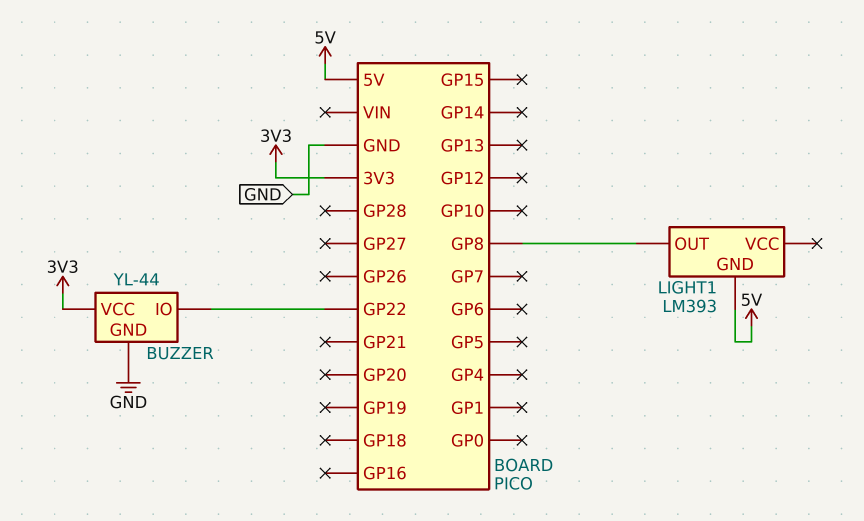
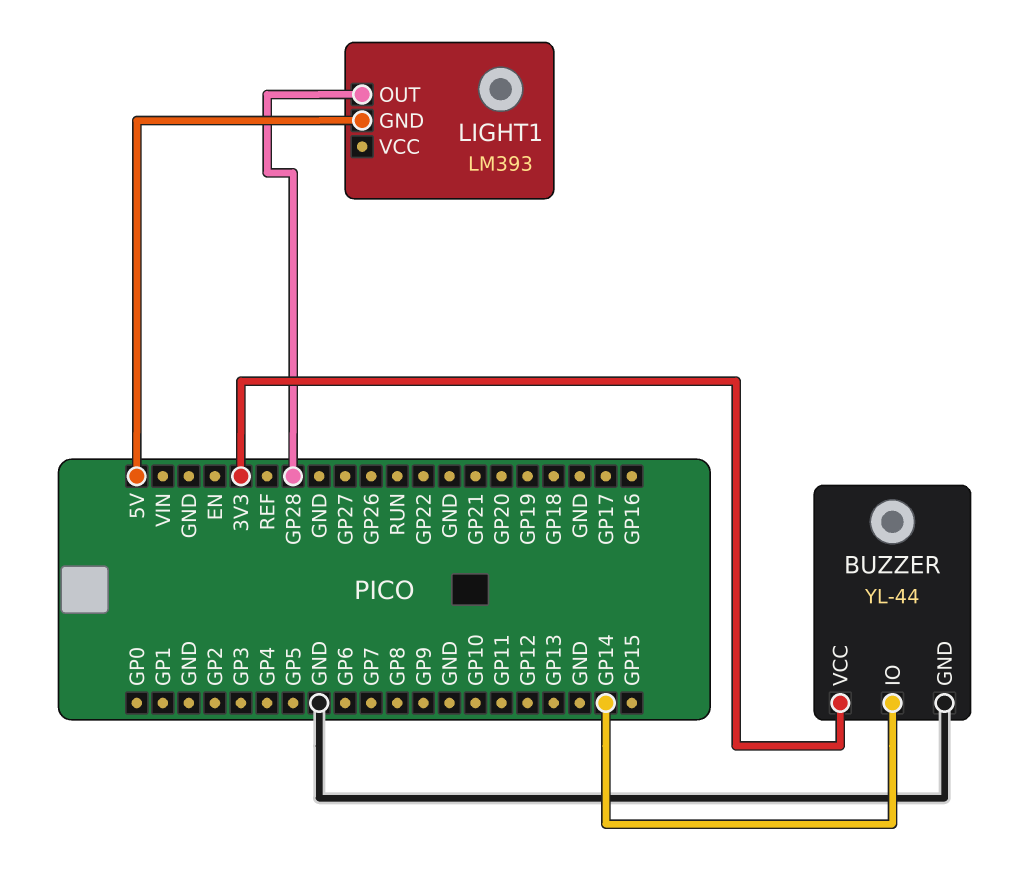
BUZZER pin IO: GP22 -> GP14
LIGHT1 pin OUT: GP8 -> GP28

